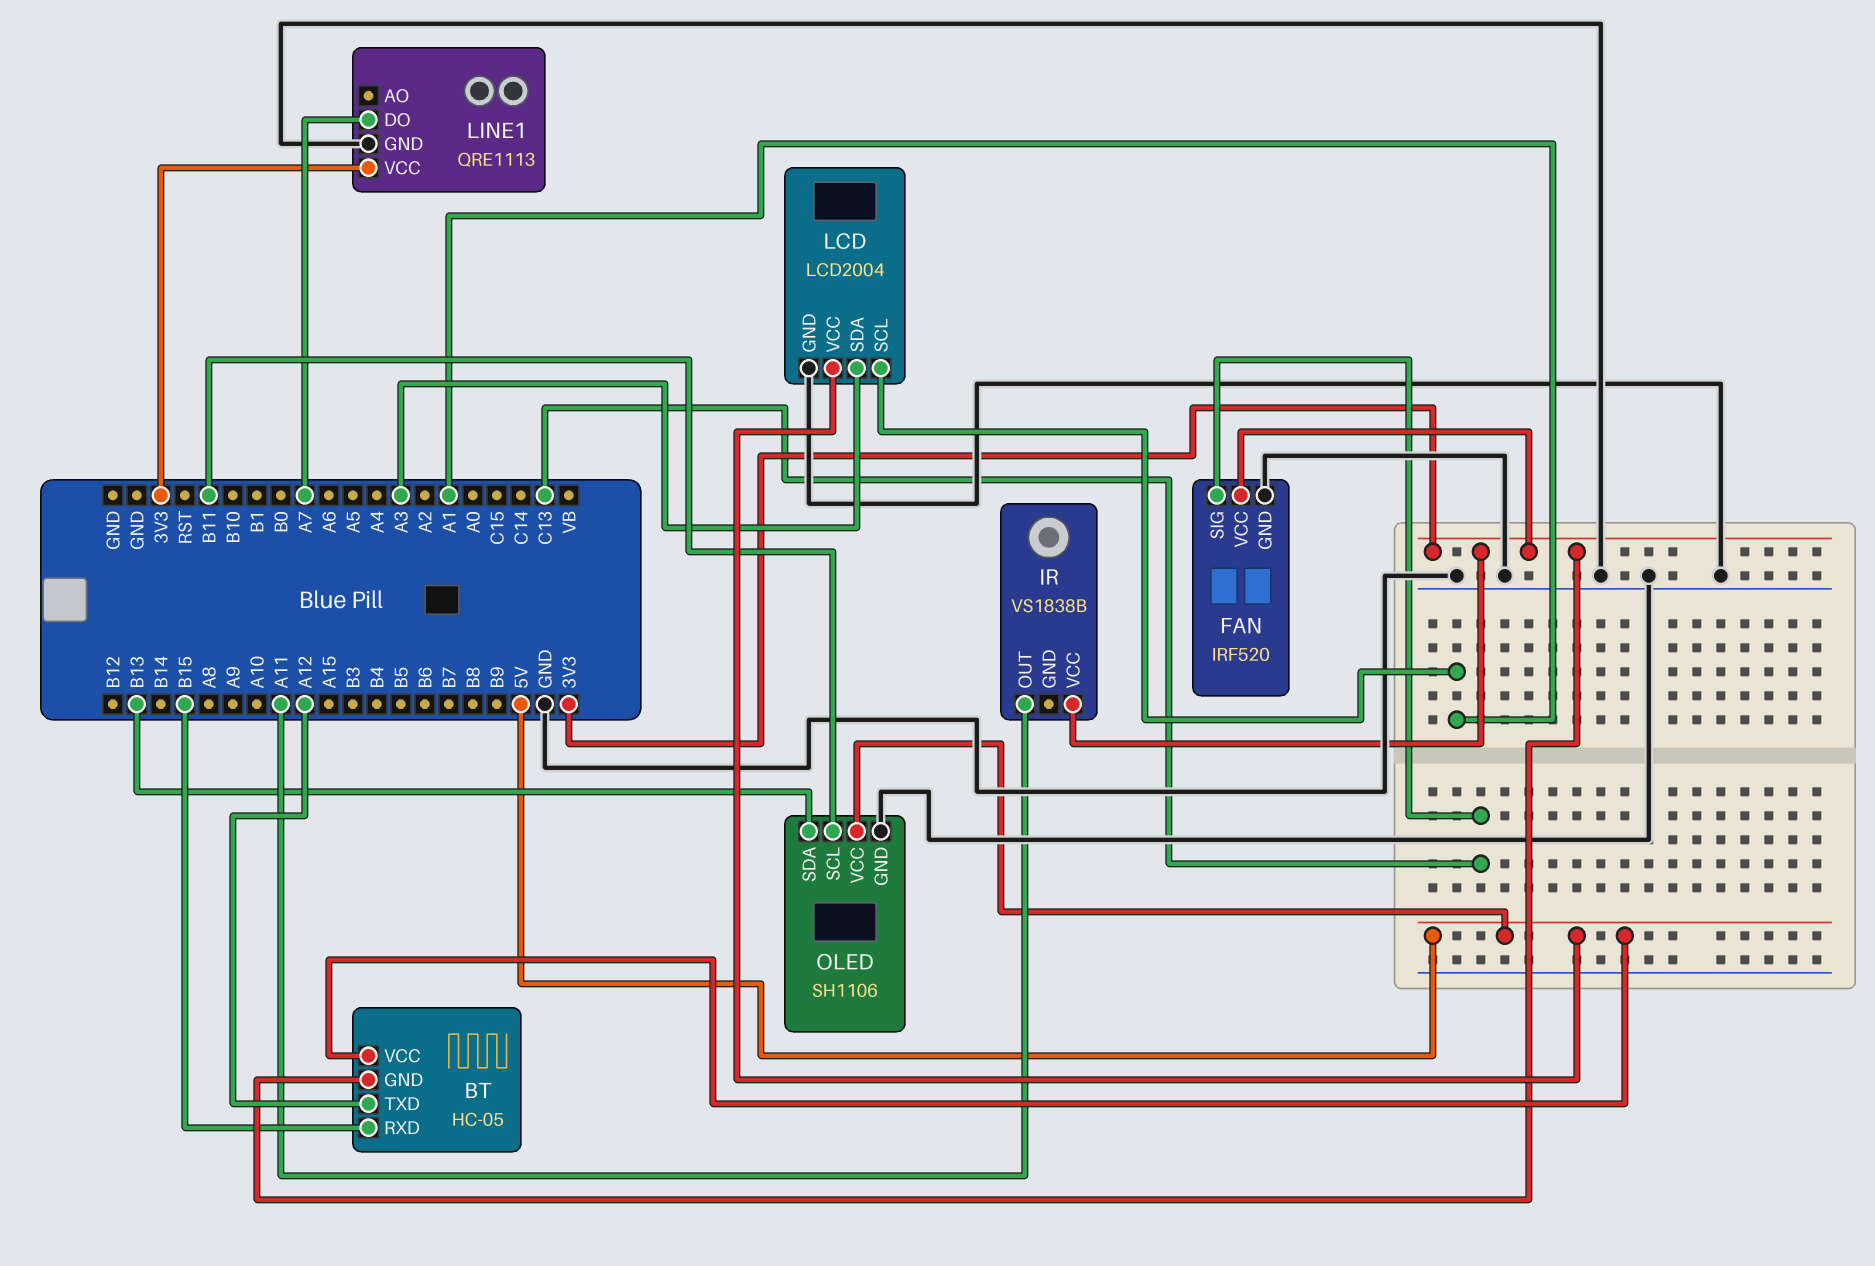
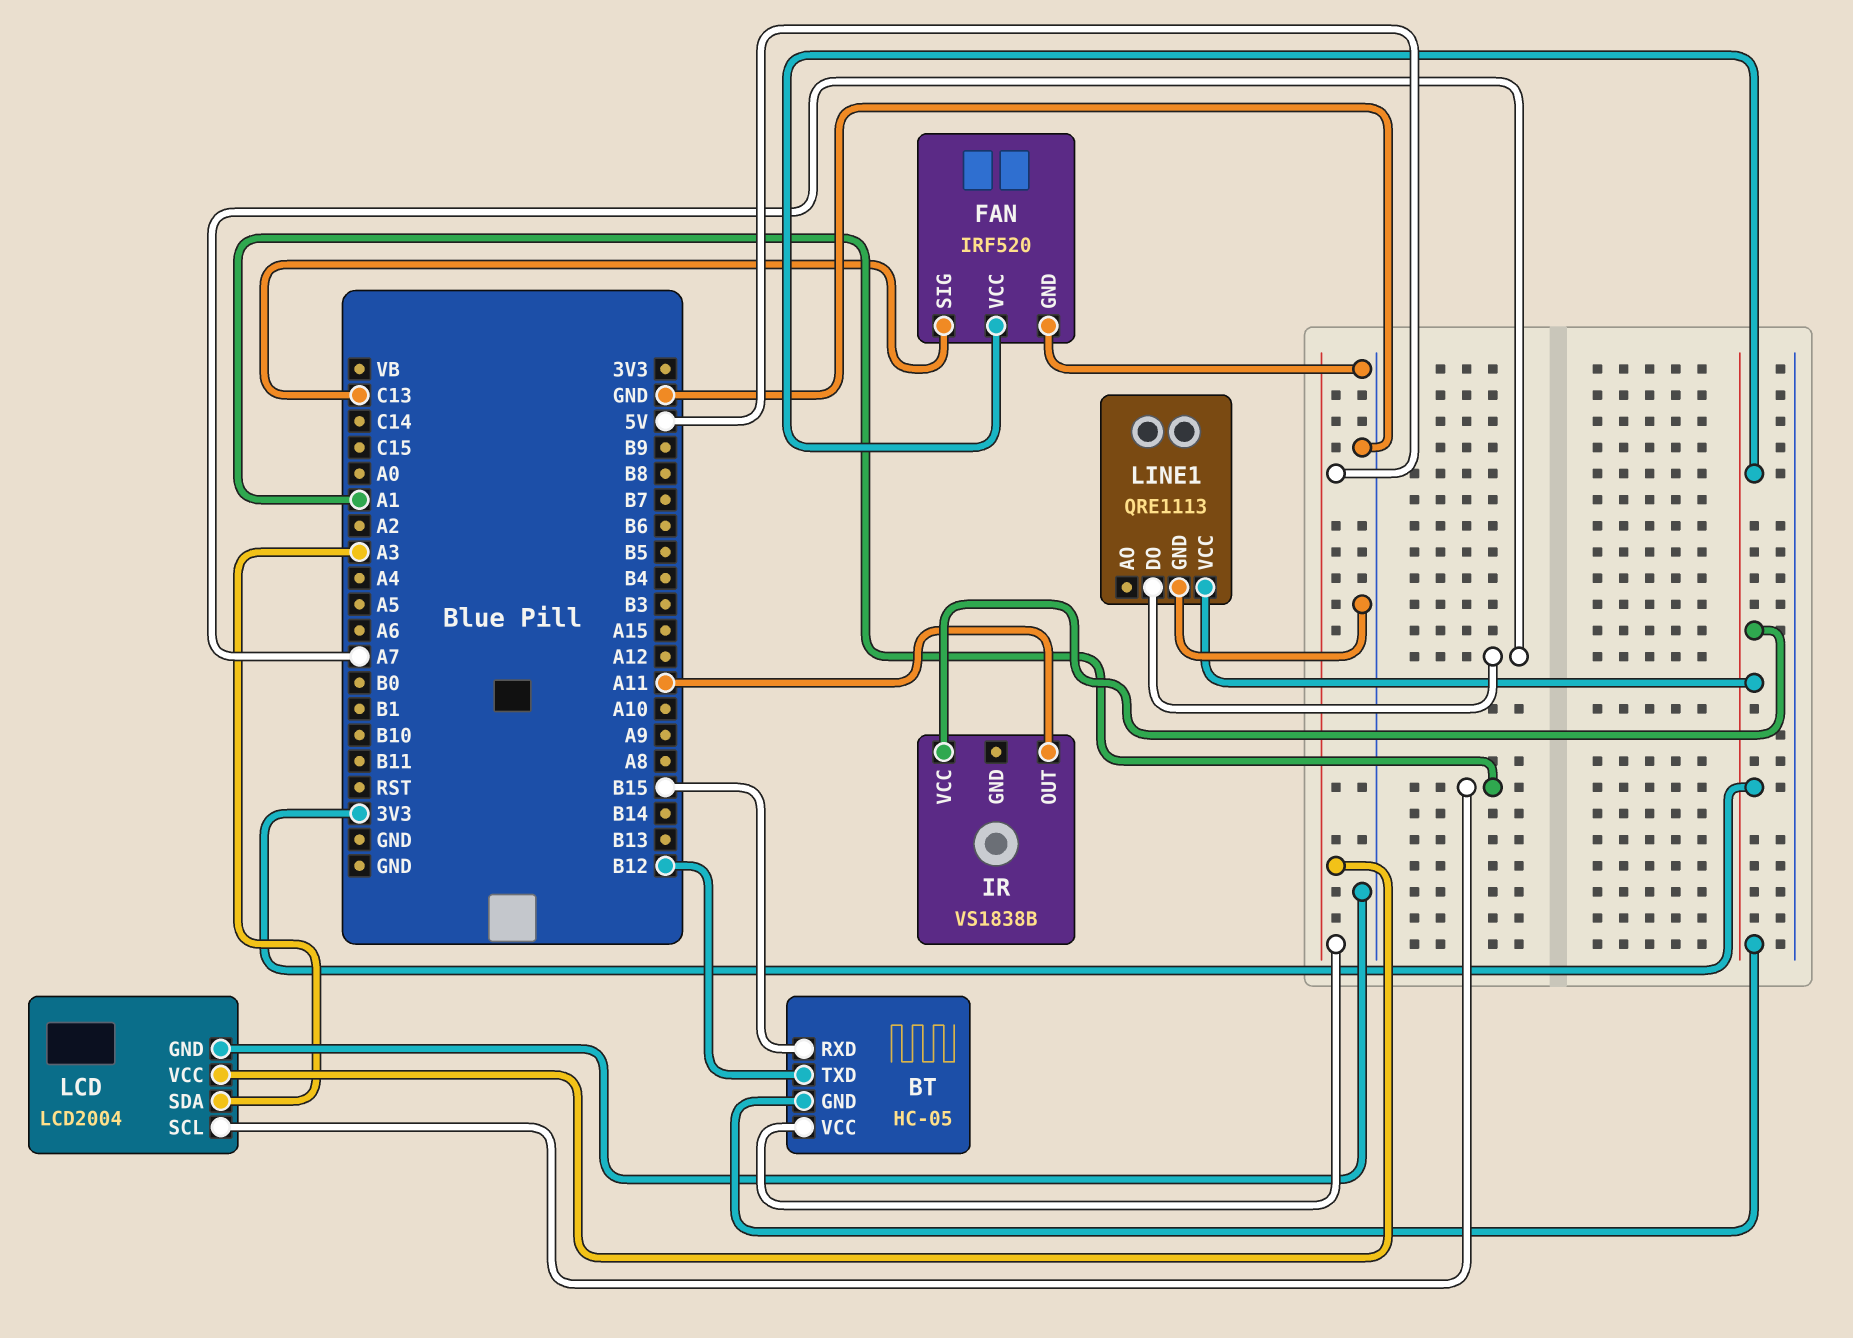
BT pin TXD: A12 -> B12
OLED: SH1106 -> none
OLED pin GND: GND -> none
OLED pin SCL: B11 -> none
OLED pin SDA: B13 -> none
OLED pin VCC: 5V -> none

